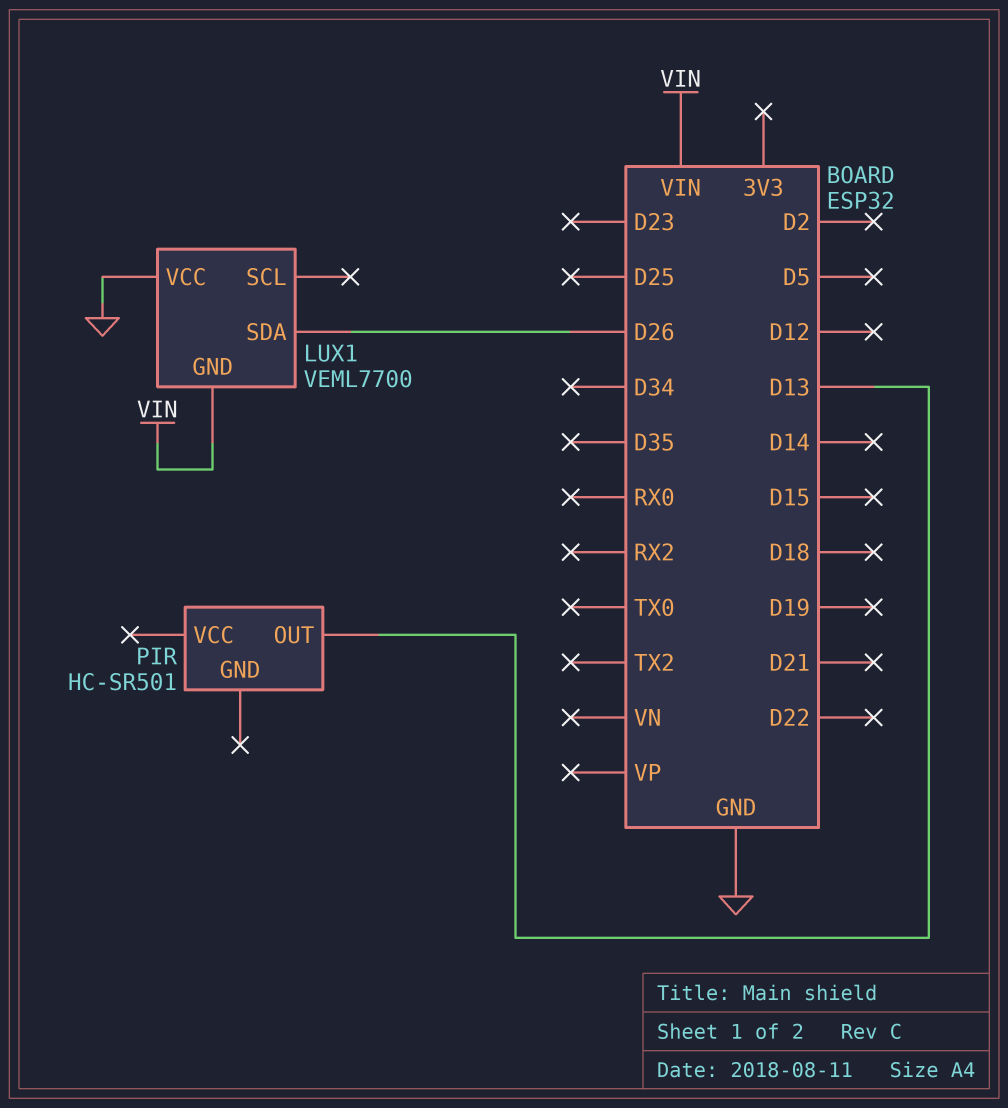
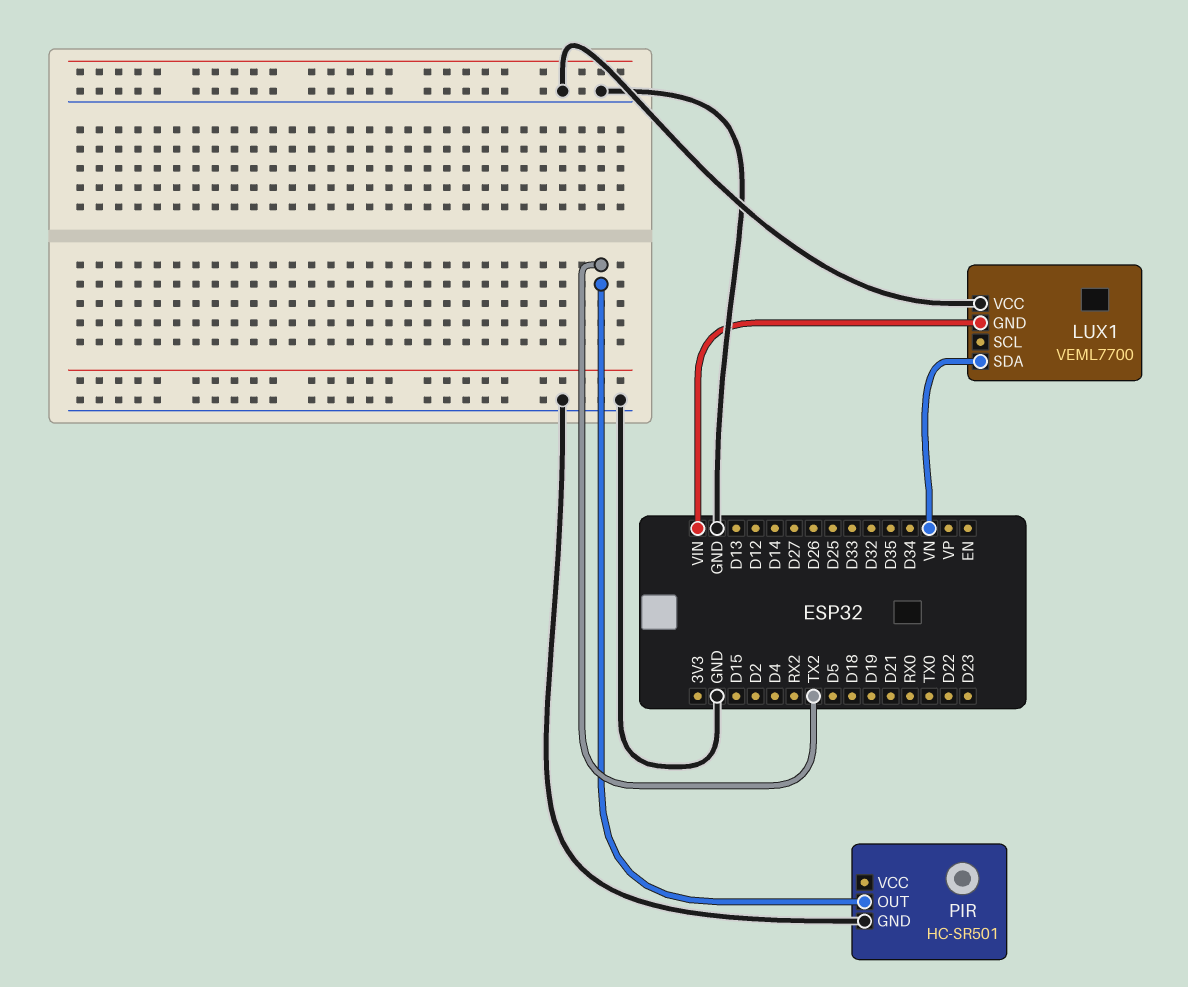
LUX1 pin SDA: D26 -> VN
PIR pin GND: none -> GND
PIR pin OUT: D13 -> TX2

